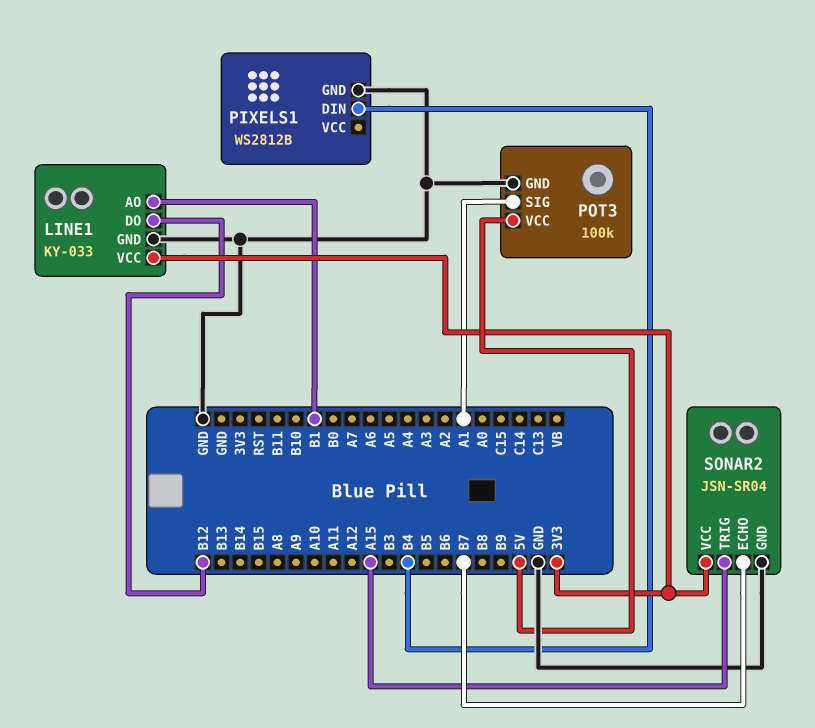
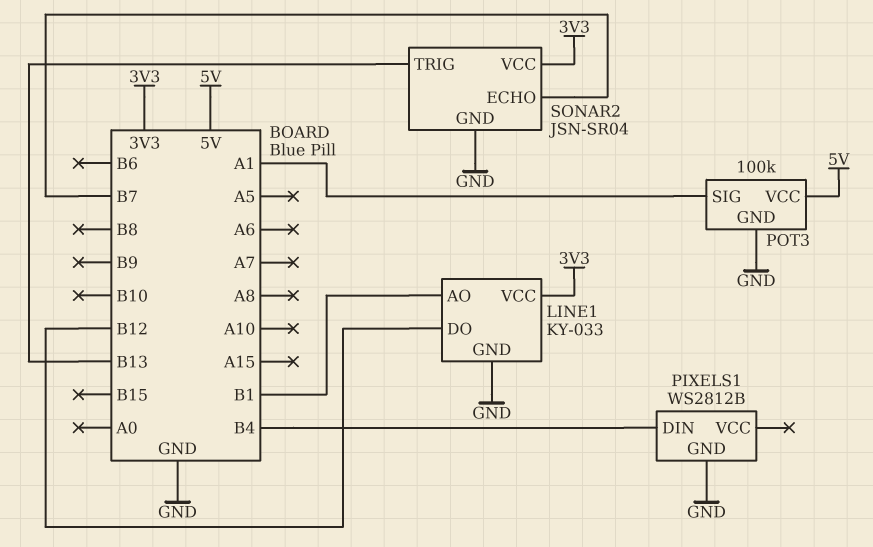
SONAR2 pin TRIG: A15 -> B13

